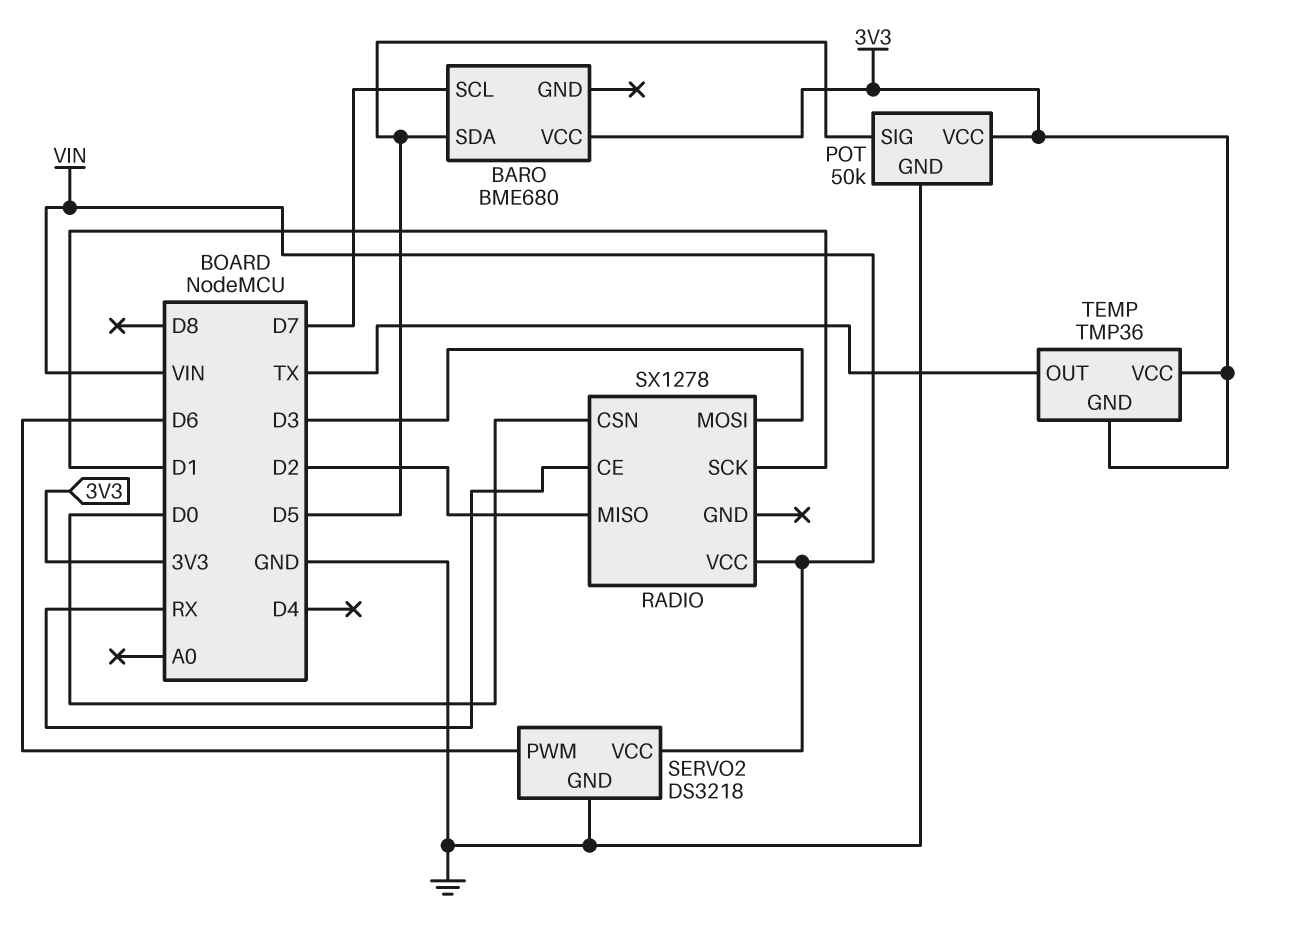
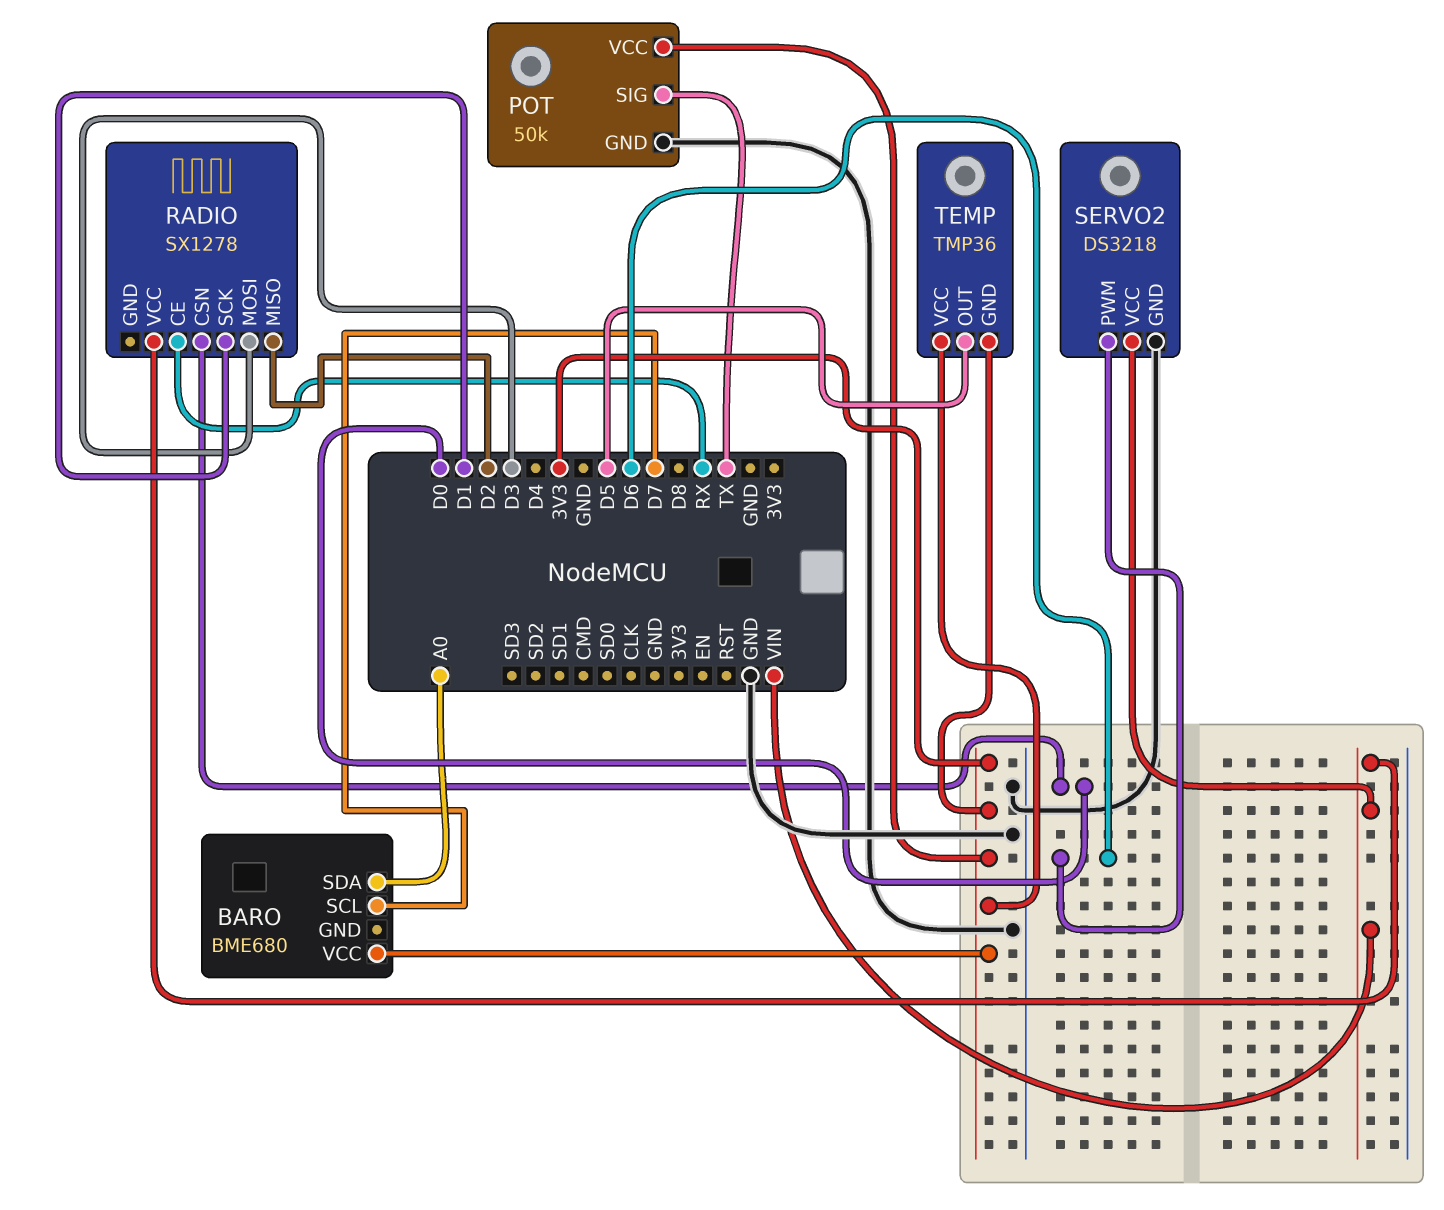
BARO pin SDA: D5 -> A0
POT pin SIG: D5 -> TX
TEMP pin OUT: TX -> D5

